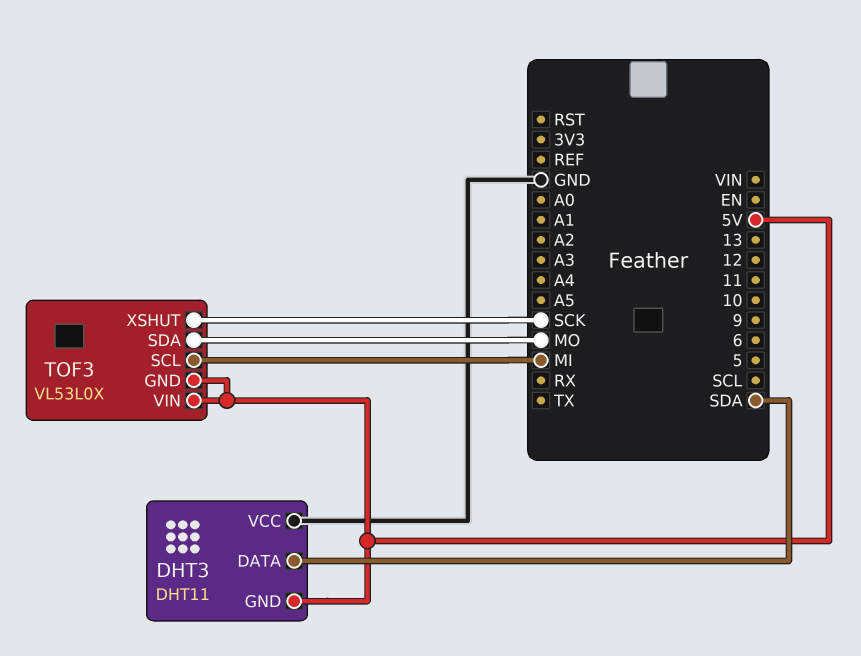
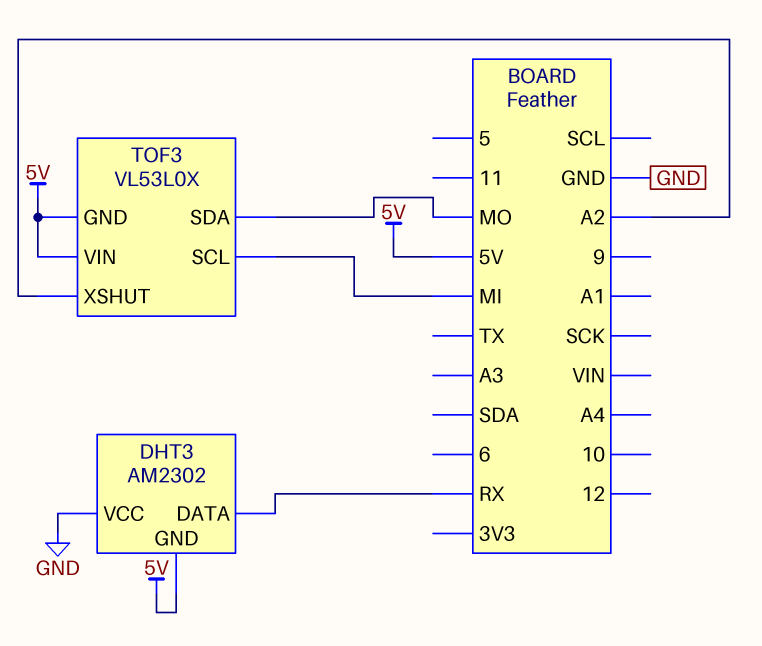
DHT3: DHT11 -> AM2302
DHT3 pin DATA: SDA -> RX
TOF3 pin XSHUT: SCK -> A2

